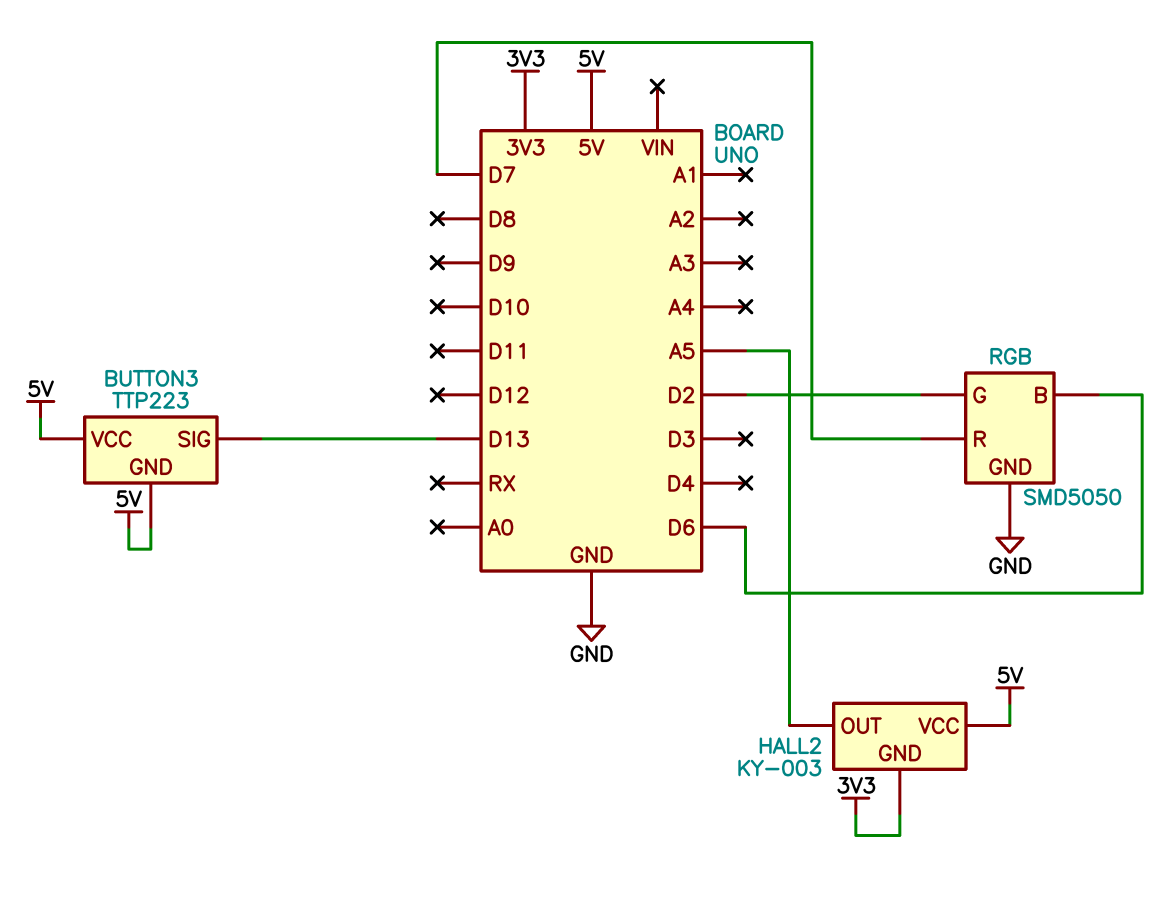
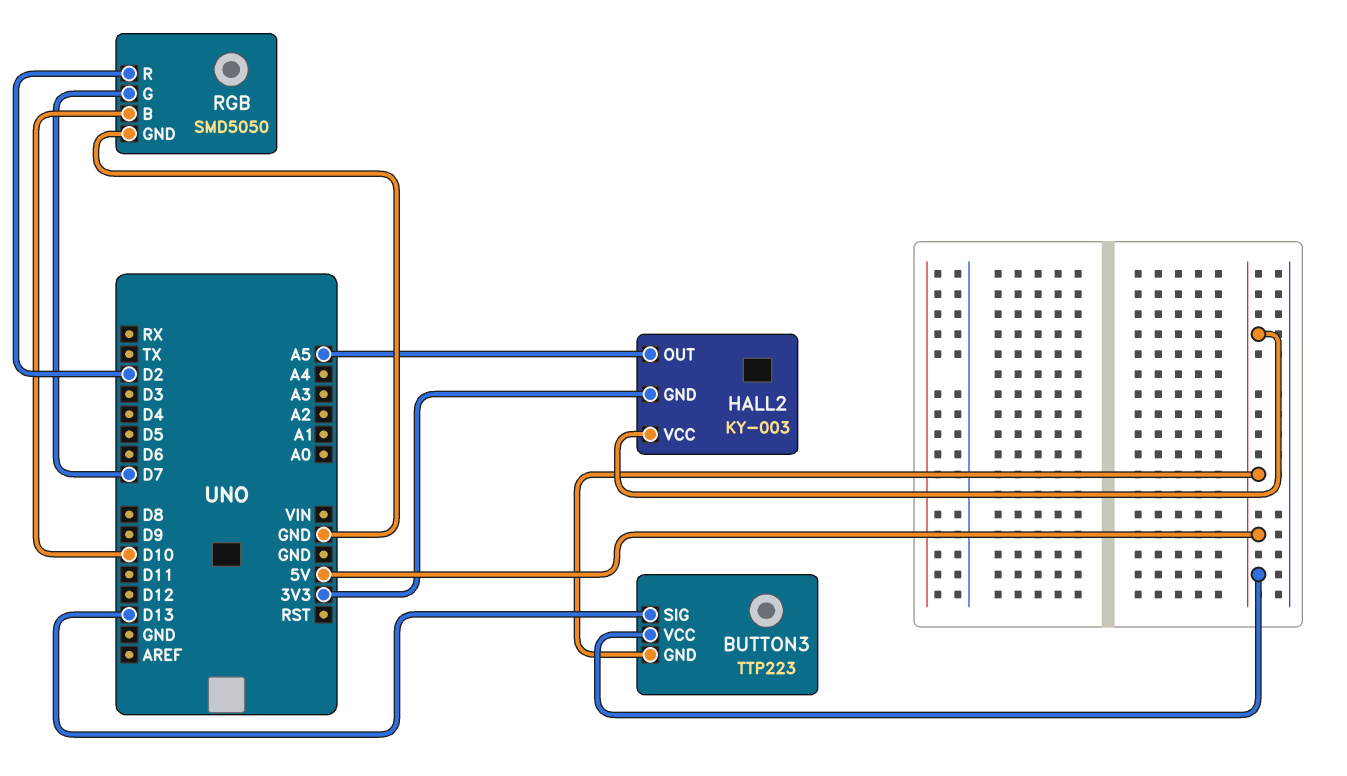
RGB pin B: D6 -> D10
RGB pin G: D2 -> D7
RGB pin R: D7 -> D2

